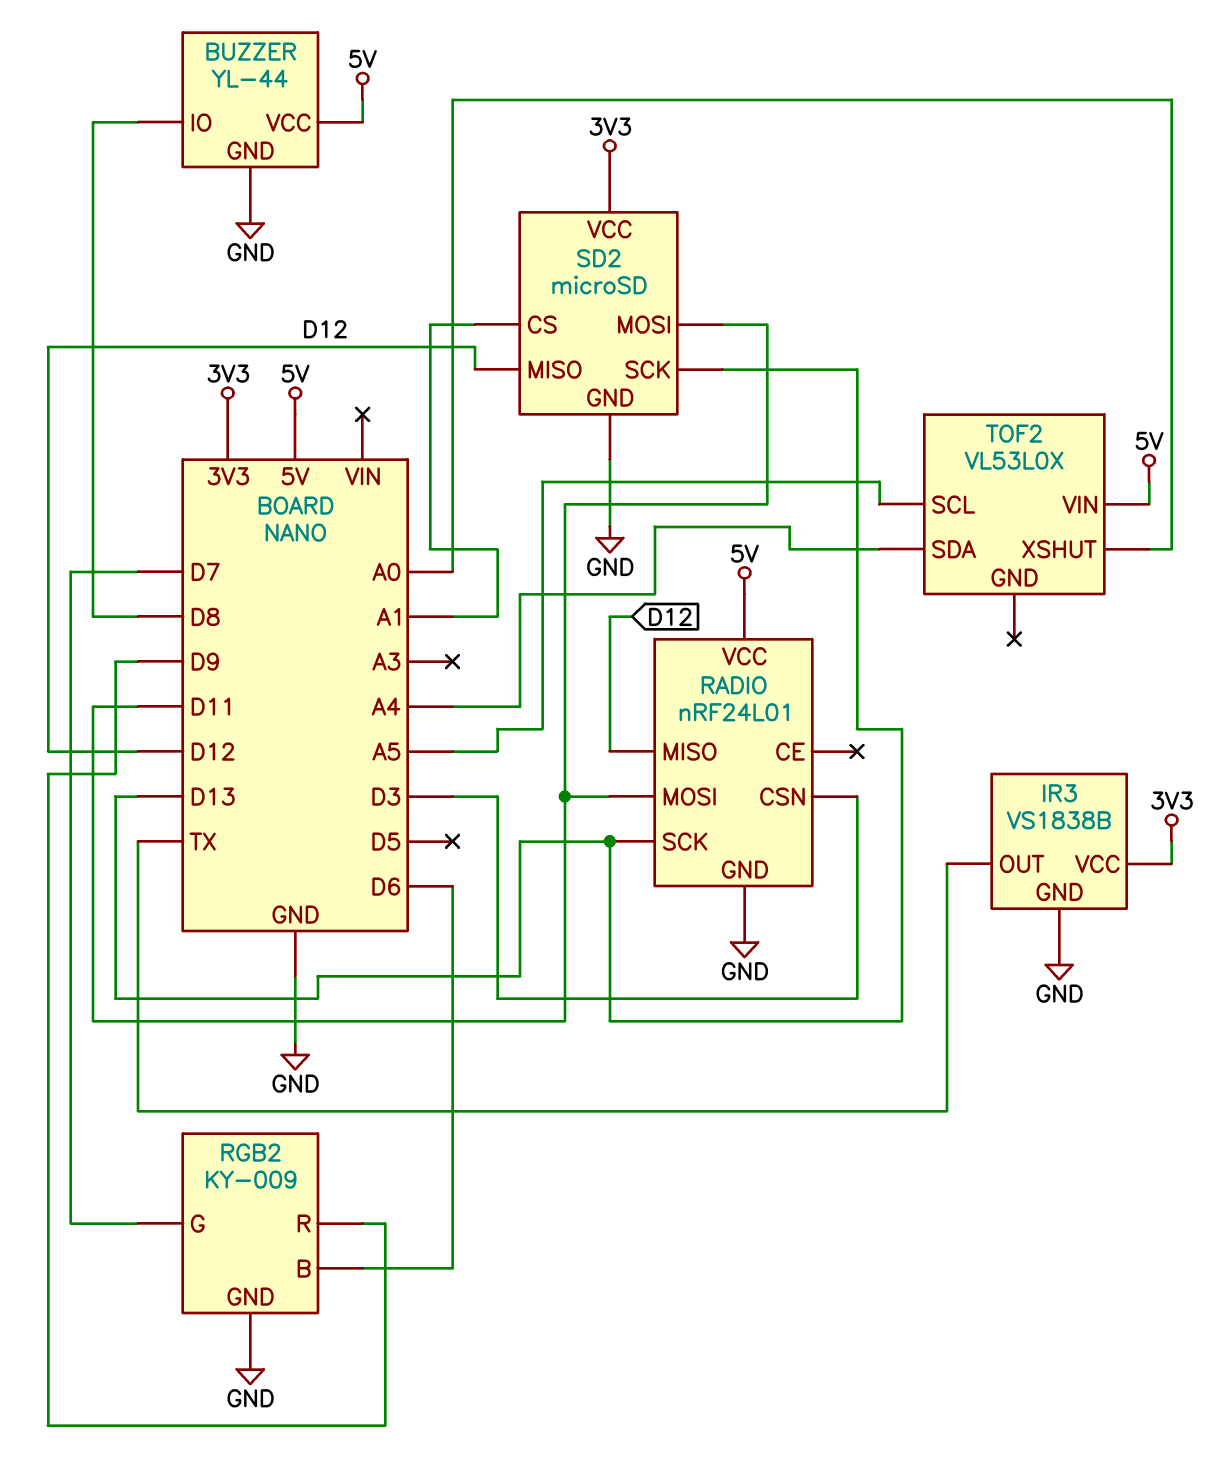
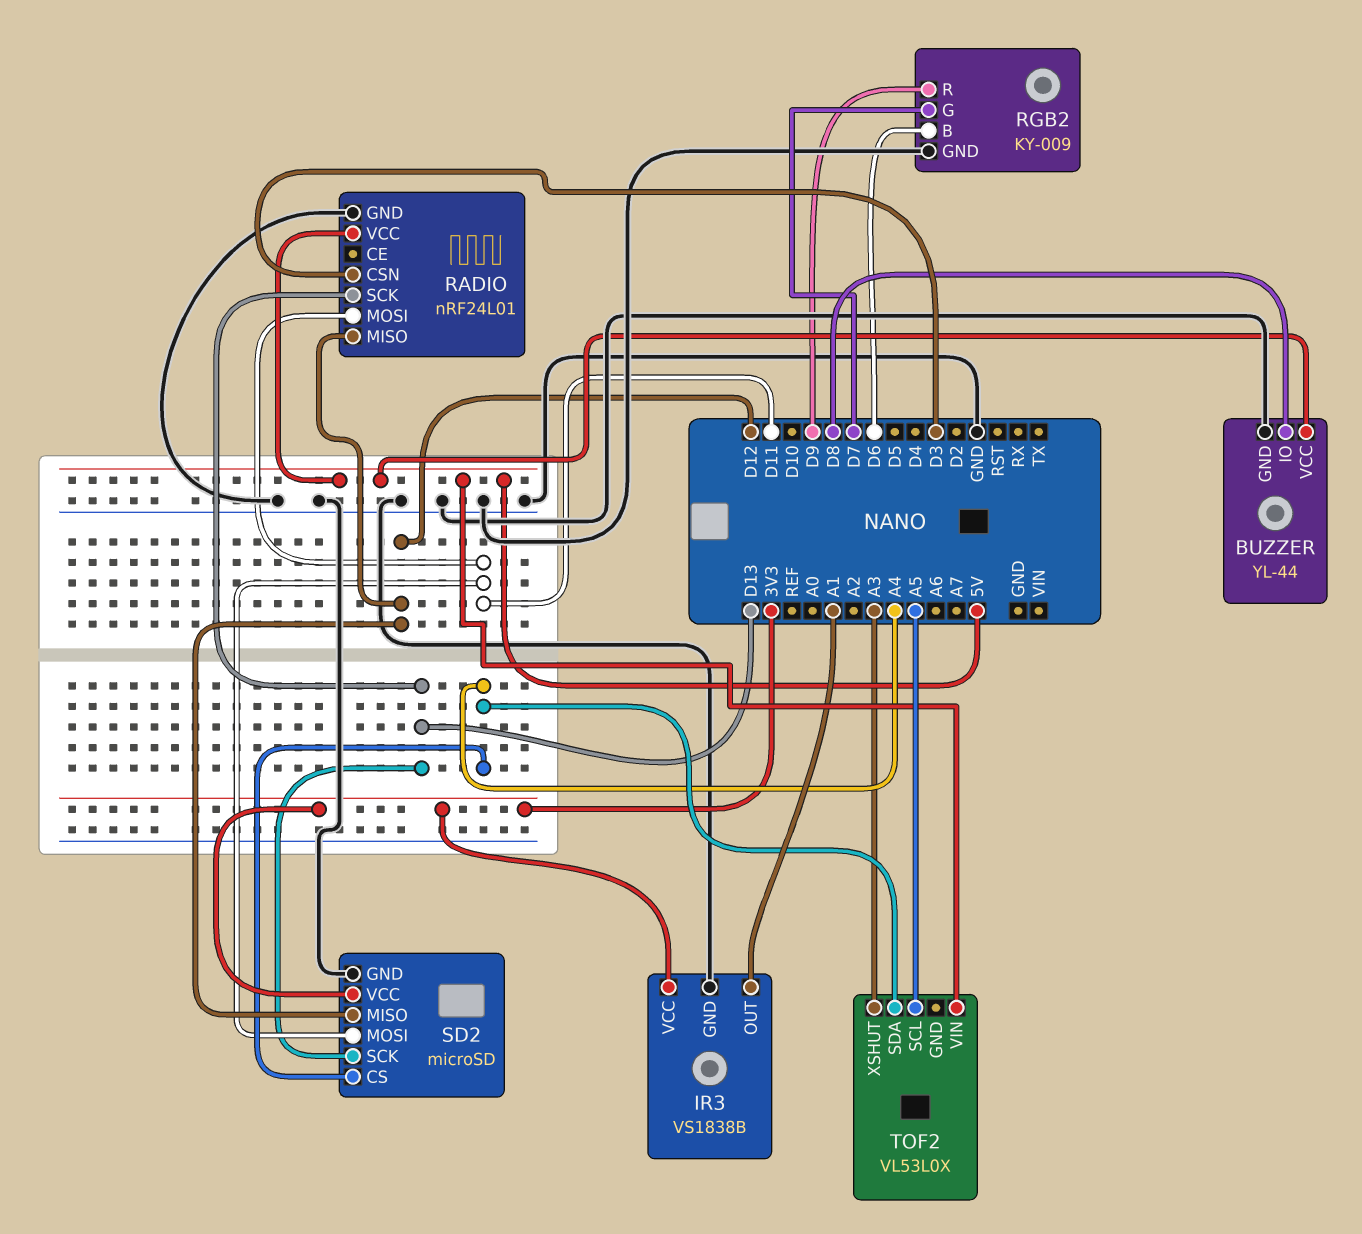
IR3 pin OUT: TX -> A1
SD2 pin CS: A1 -> A4
TOF2 pin XSHUT: A0 -> A3

